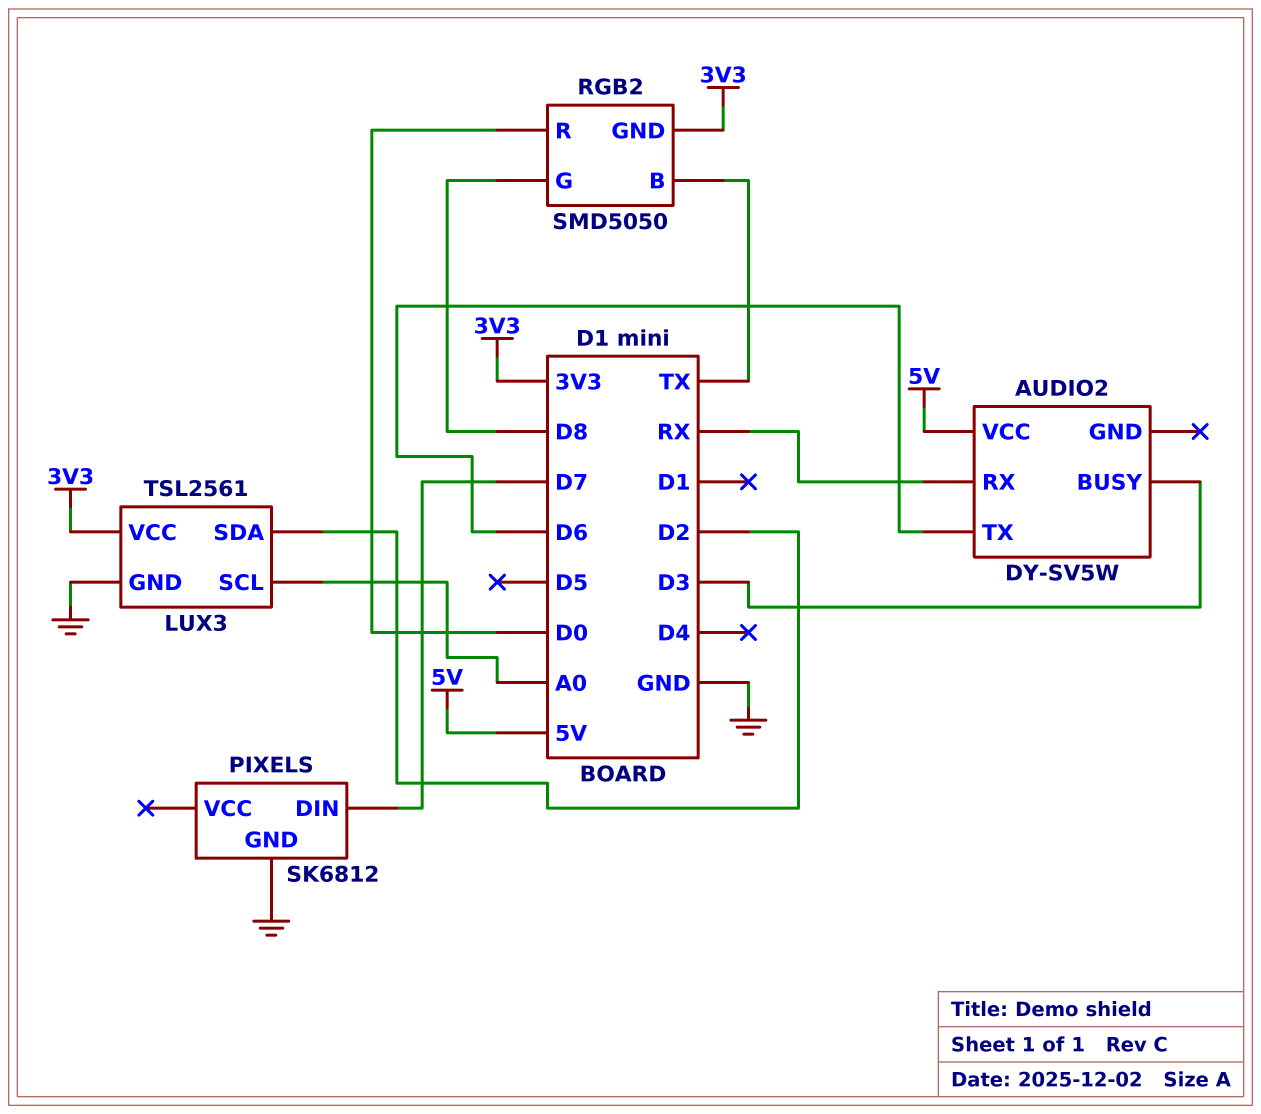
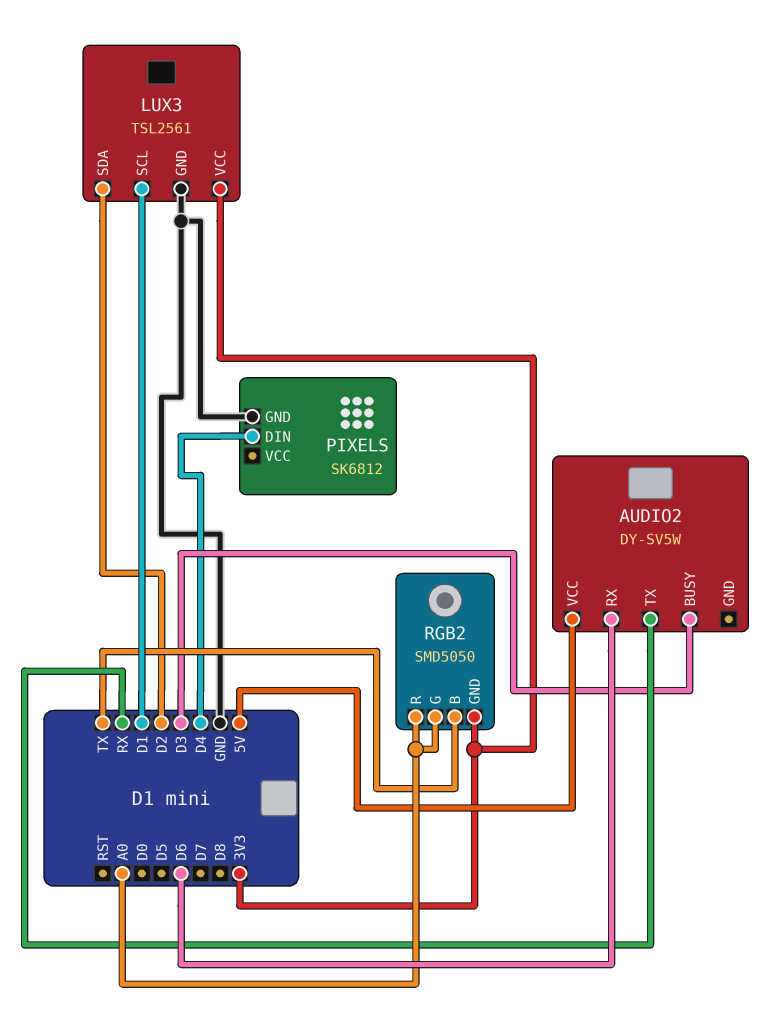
AUDIO2 pin RX: RX -> D6
AUDIO2 pin TX: D6 -> RX
LUX3 pin SCL: A0 -> D1
PIXELS pin DIN: D7 -> D4
RGB2 pin G: D8 -> A0
RGB2 pin R: D0 -> A0

